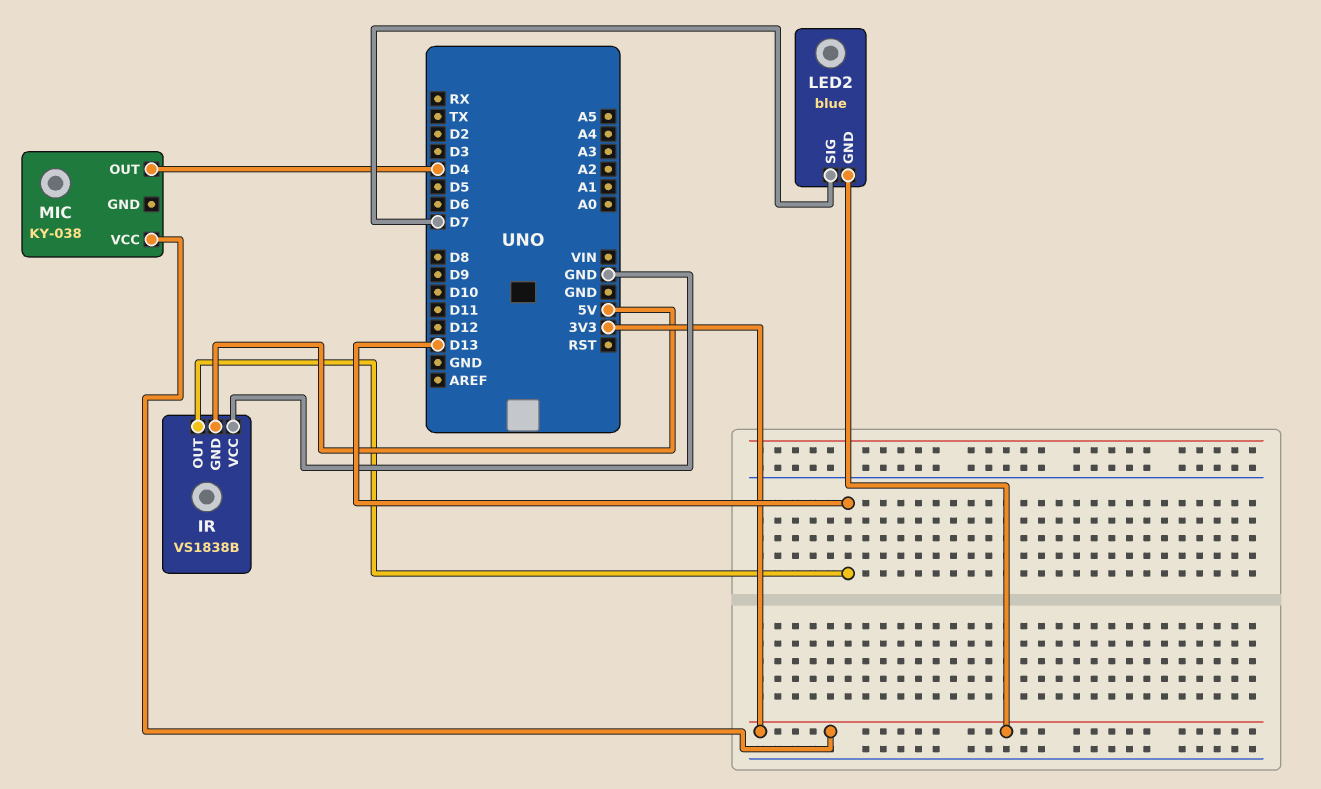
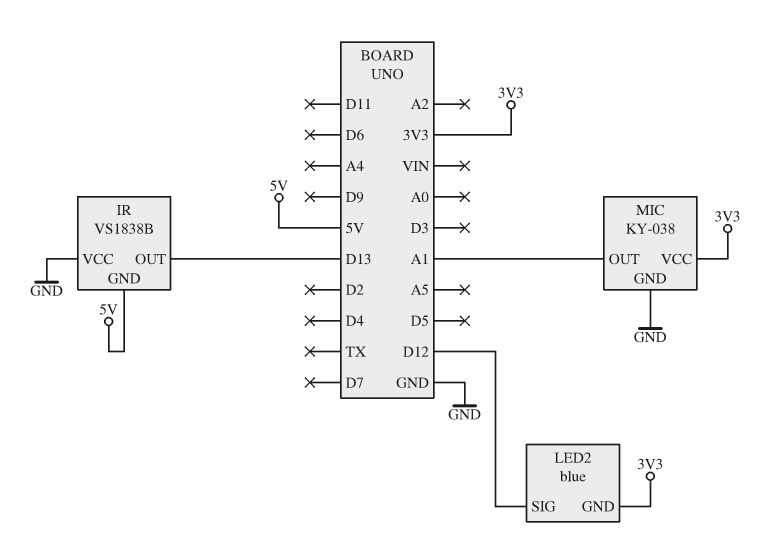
LED2 pin SIG: D7 -> D12
MIC pin GND: none -> GND
MIC pin OUT: D4 -> A1

